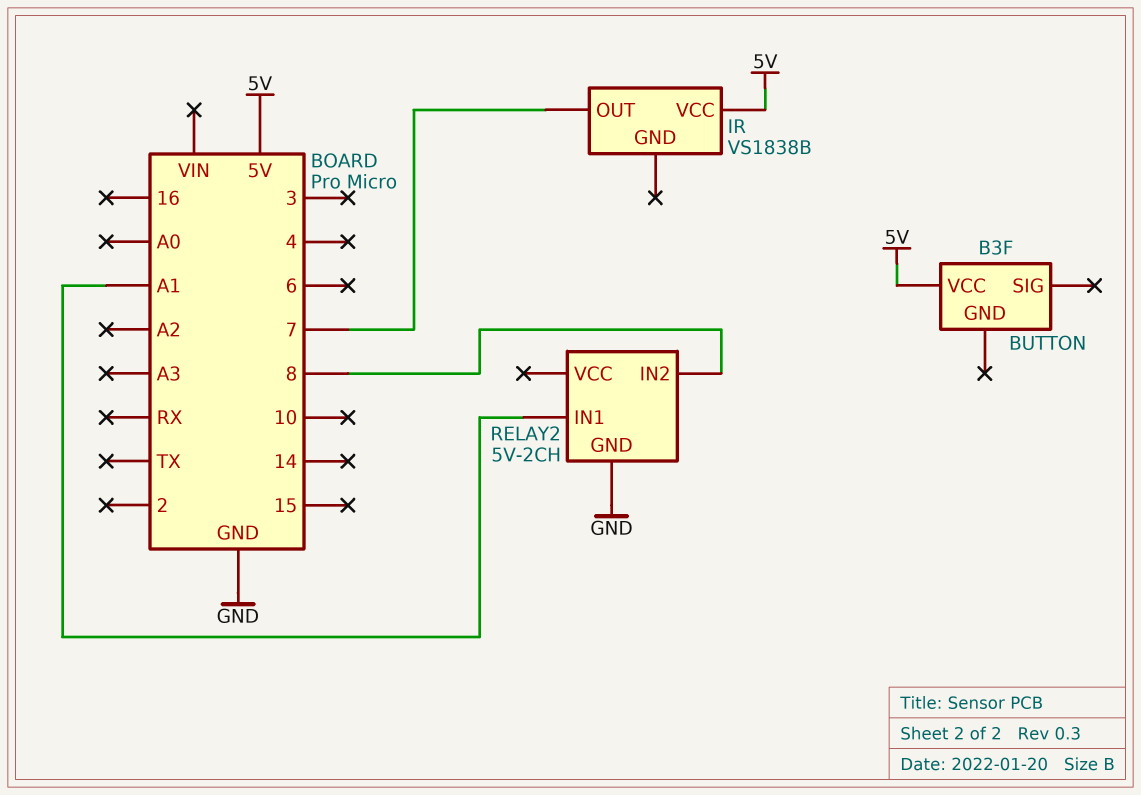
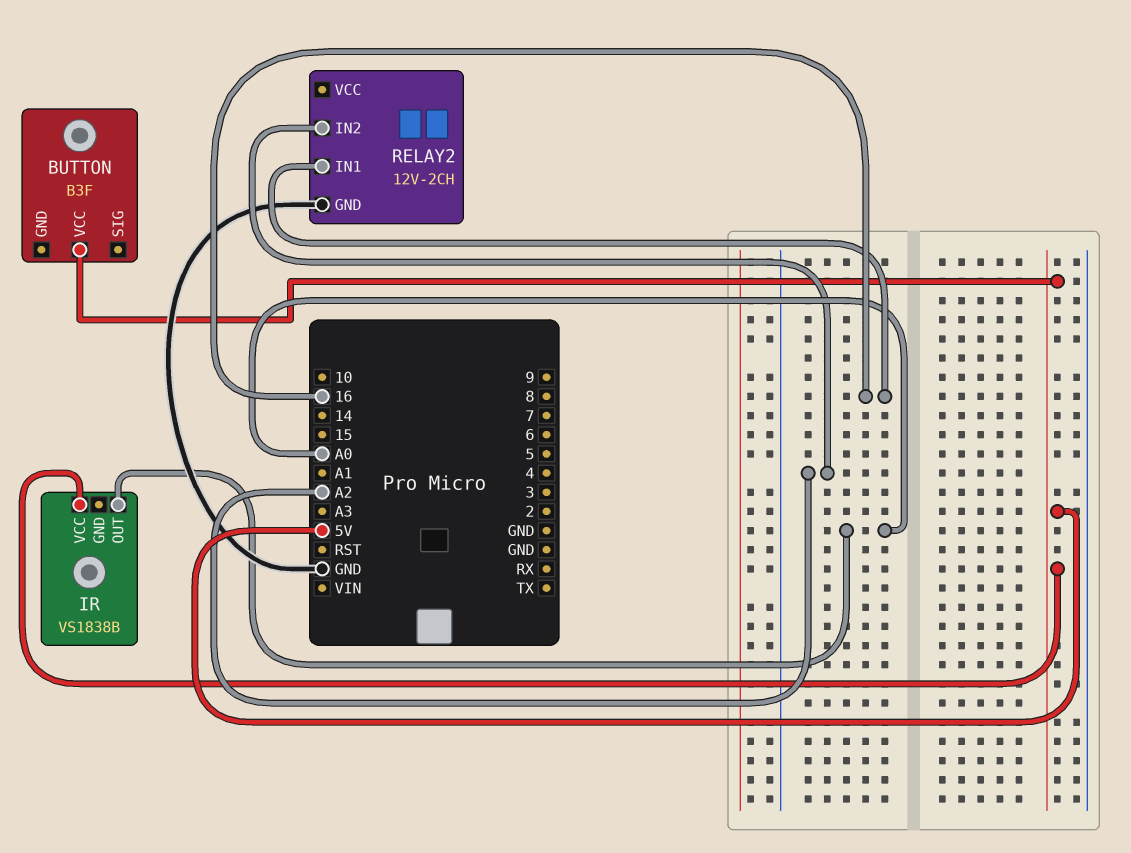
IR pin OUT: 7 -> A0
RELAY2: 5V-2CH -> 12V-2CH
RELAY2 pin IN1: A1 -> 16
RELAY2 pin IN2: 8 -> A2

